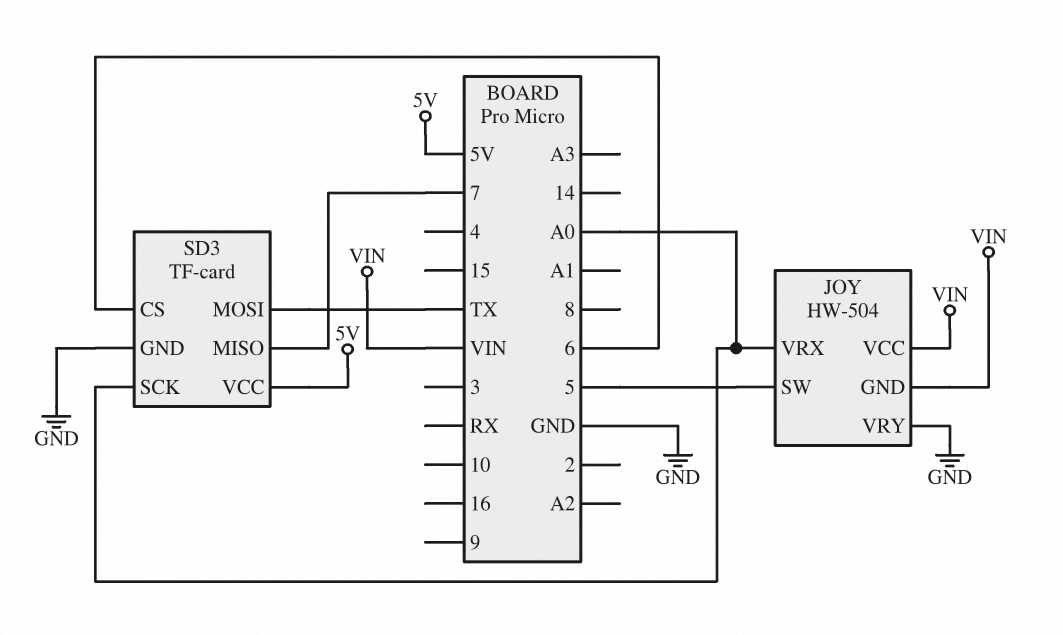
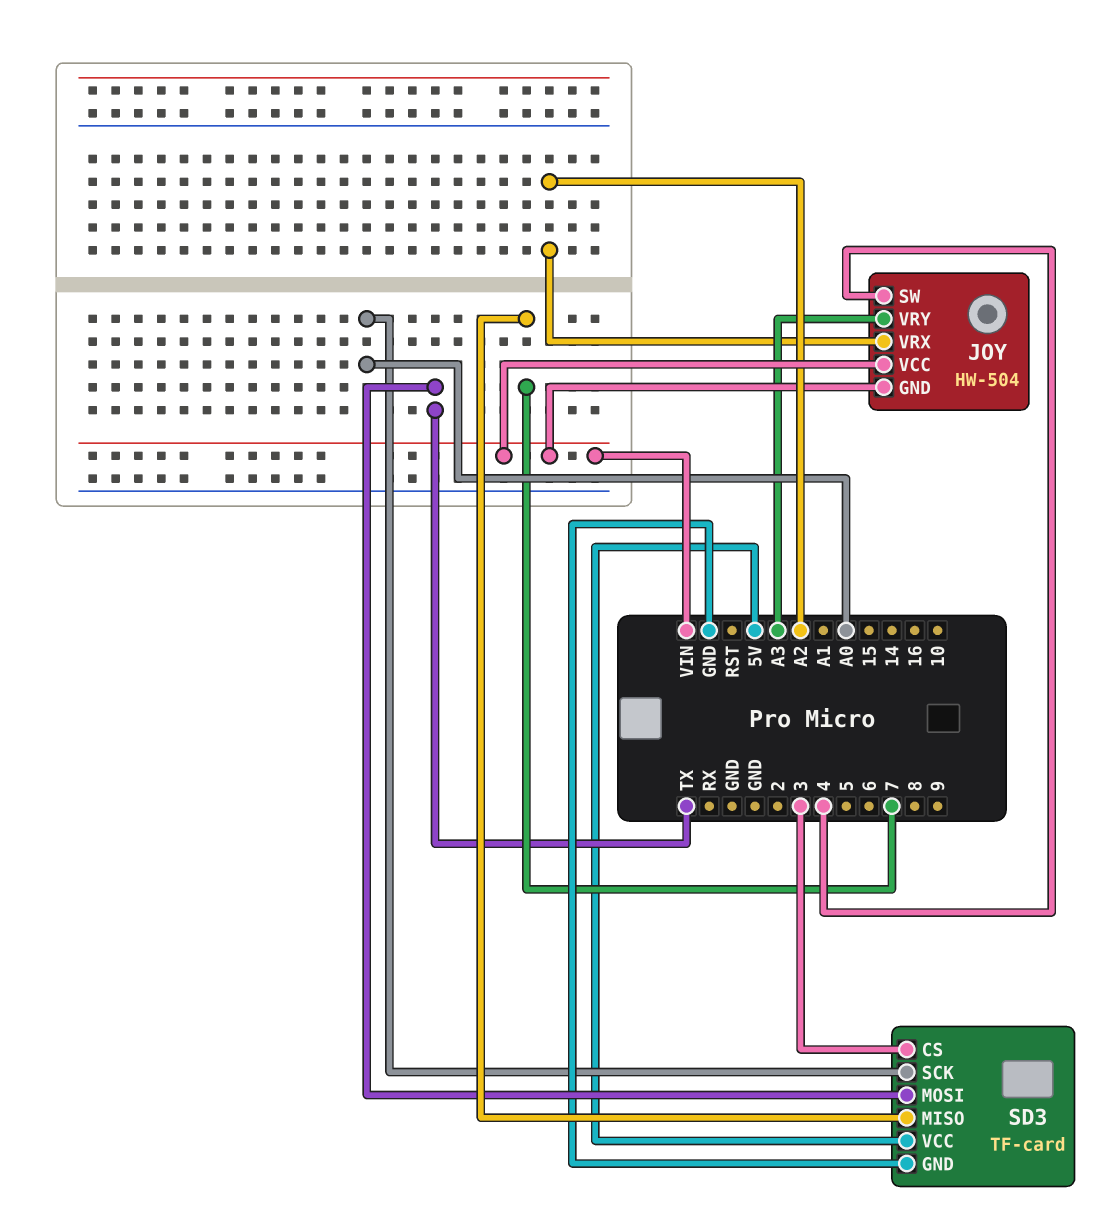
JOY pin SW: 5 -> 4
JOY pin VRX: A0 -> A2
JOY pin VRY: GND -> A3
SD3 pin CS: 6 -> 3

